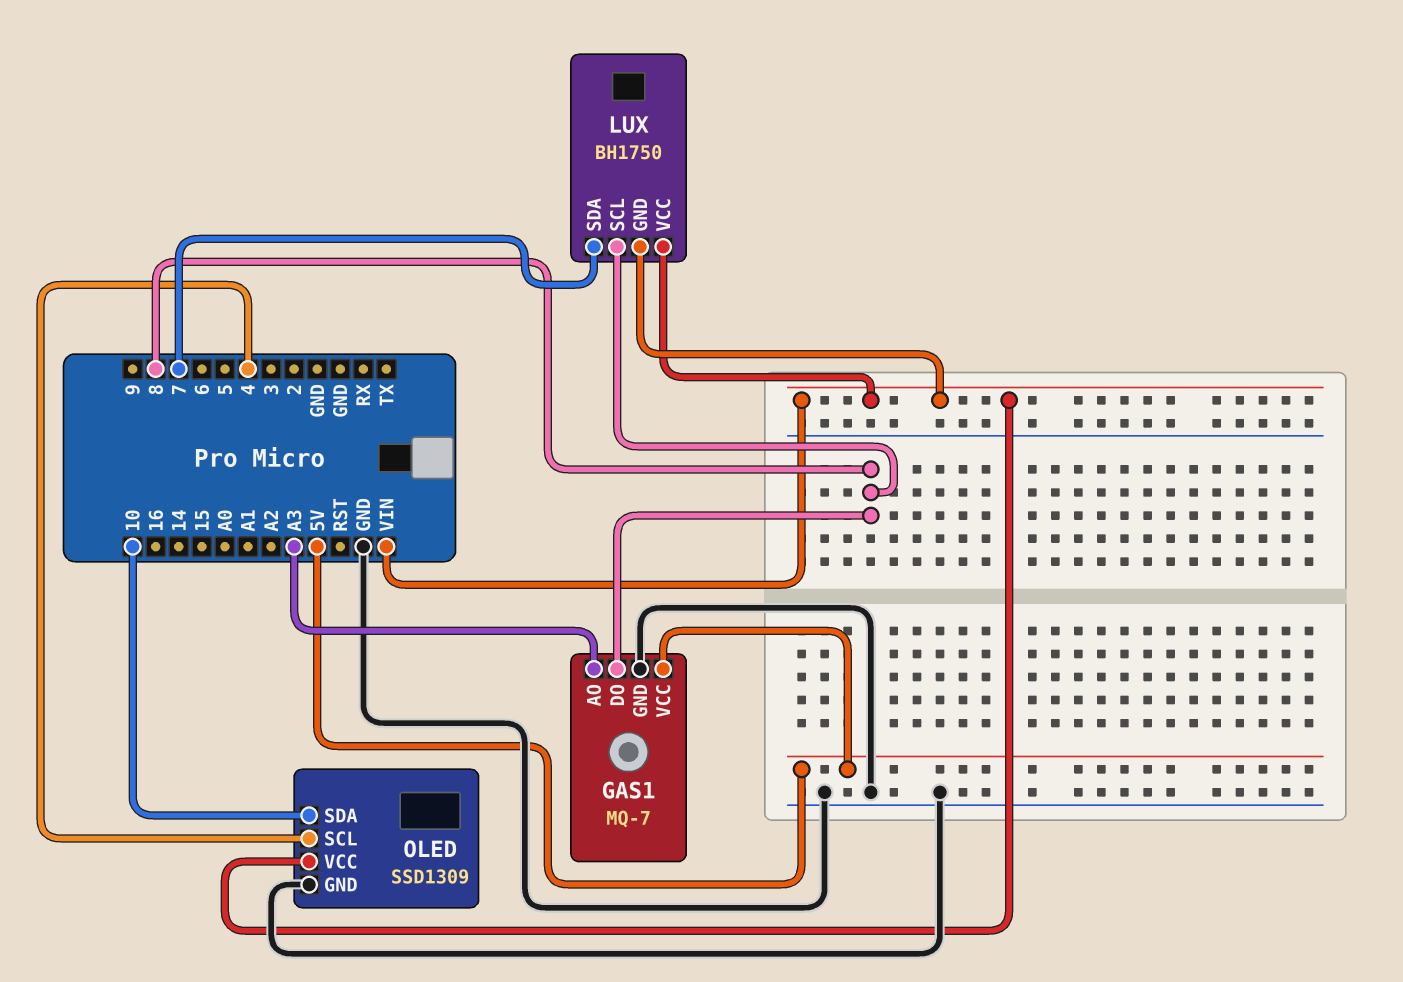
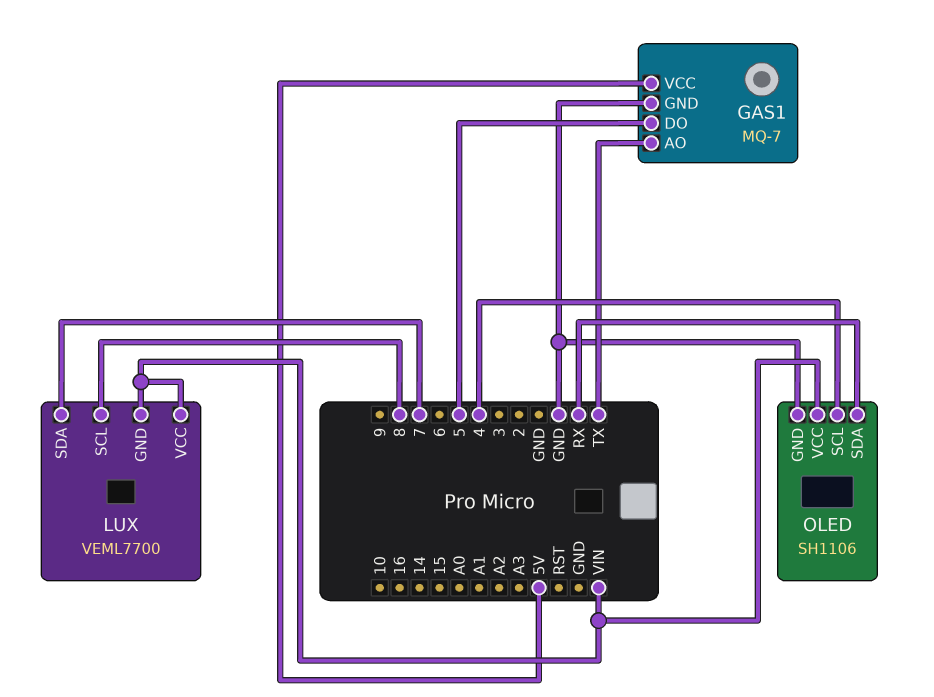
GAS1 pin AO: A3 -> TX
GAS1 pin DO: 8 -> 5
LUX: BH1750 -> VEML7700
OLED: SSD1309 -> SH1106
OLED pin SDA: 10 -> RX

